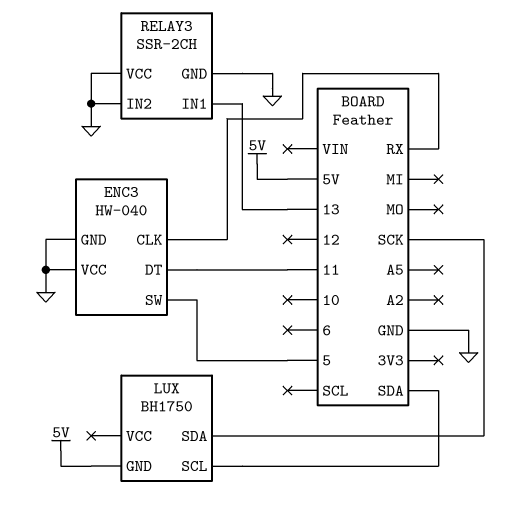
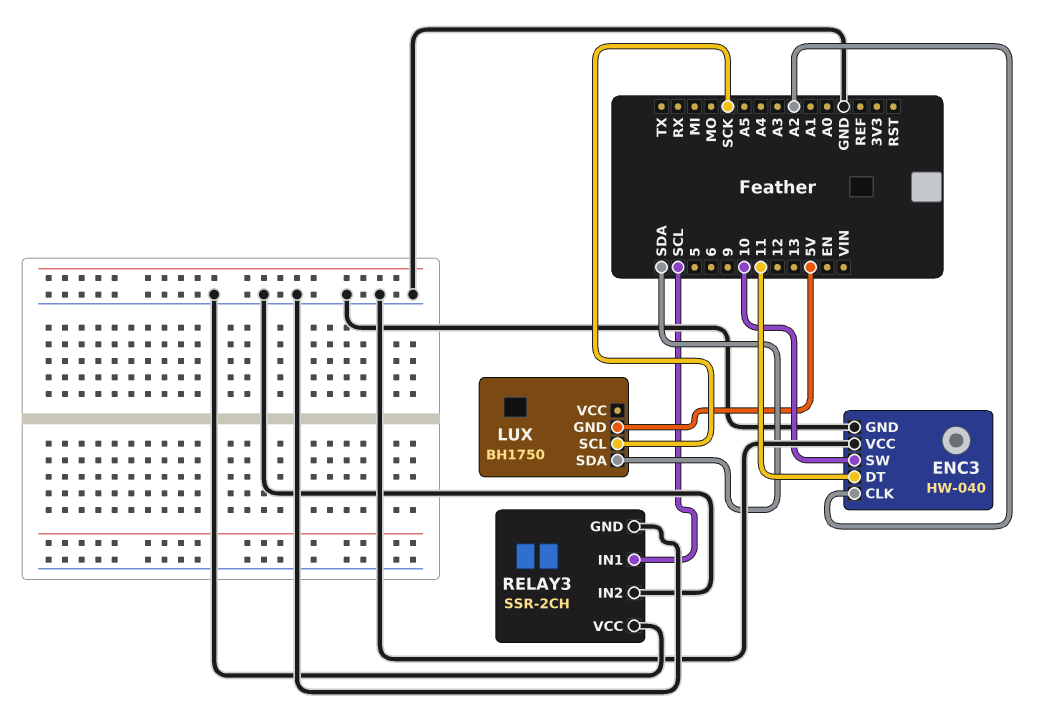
ENC3 pin CLK: RX -> A2
ENC3 pin SW: 5 -> 10
LUX pin SCL: SDA -> SCK
LUX pin SDA: SCK -> SDA
RELAY3 pin IN1: 13 -> SCL

